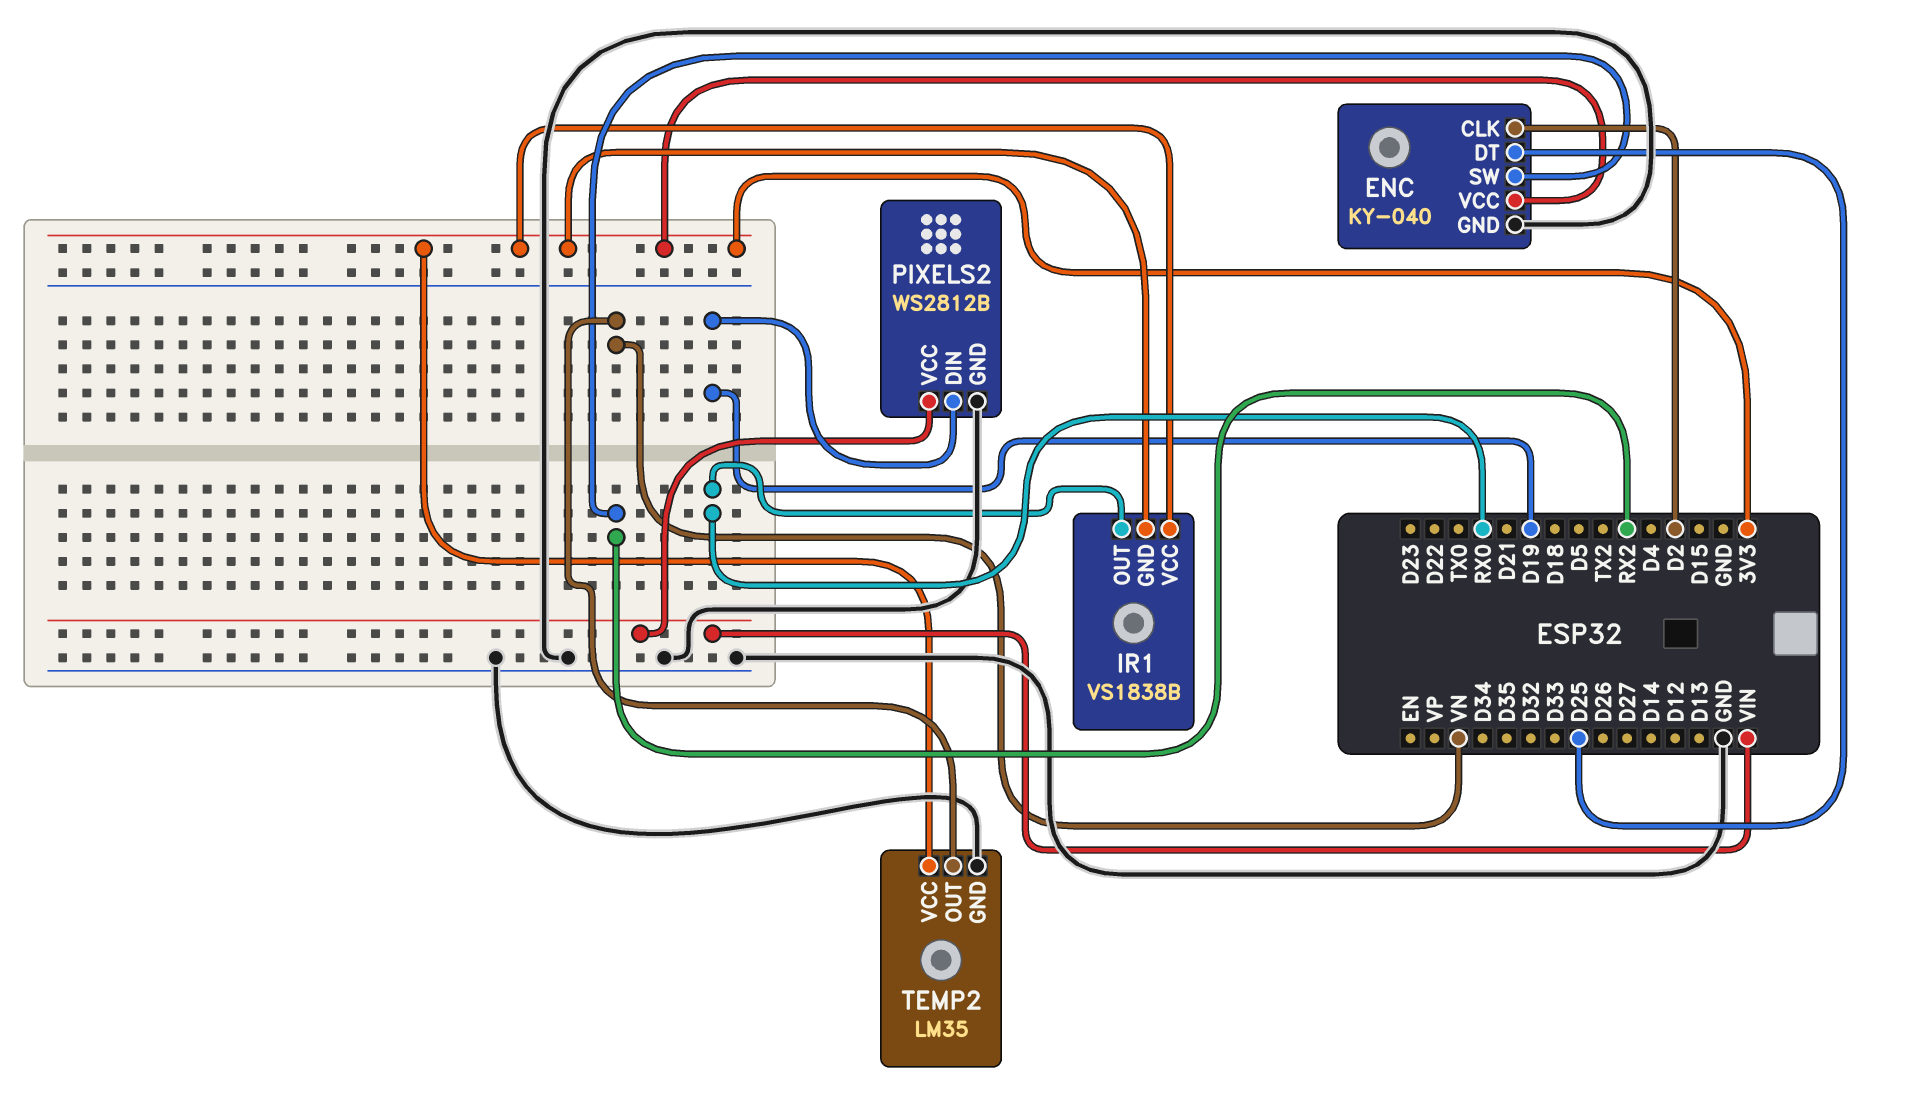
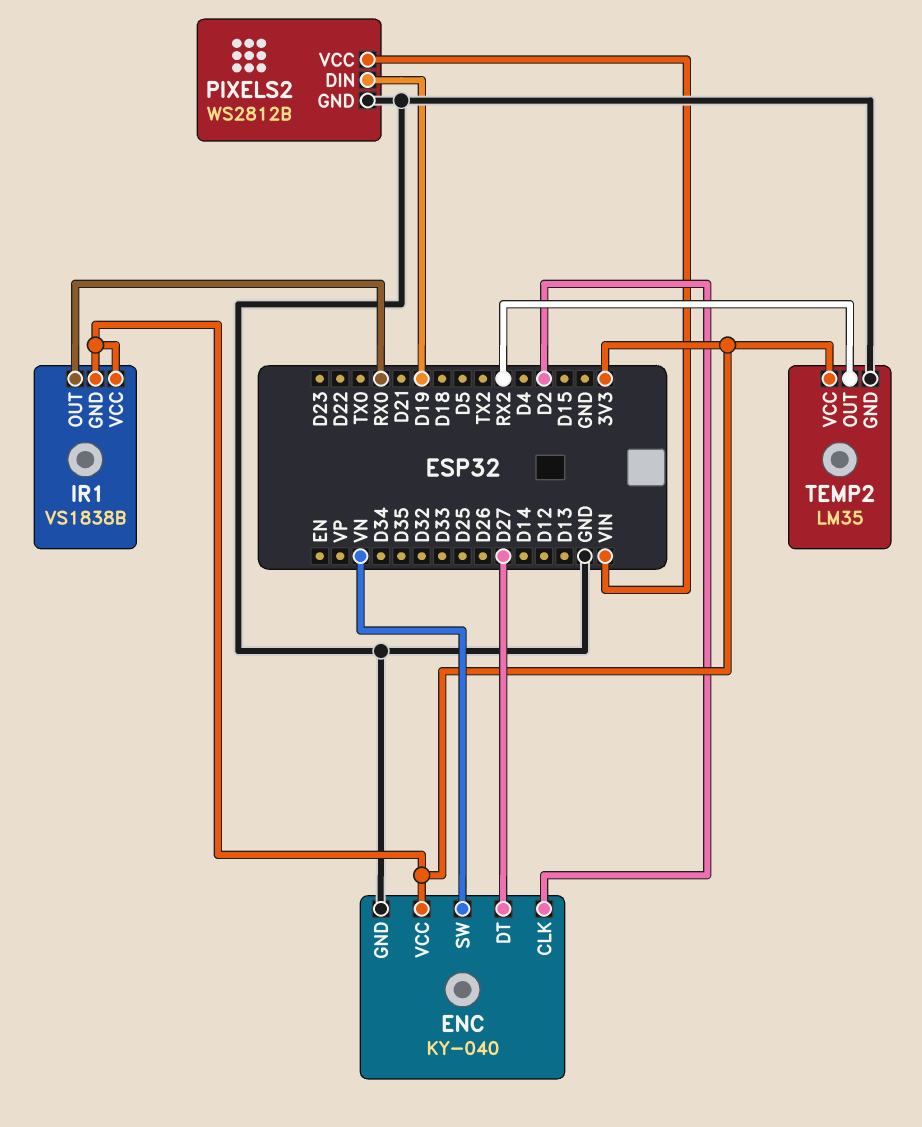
ENC pin DT: D25 -> D27
ENC pin SW: RX2 -> VN
TEMP2 pin OUT: VN -> RX2

